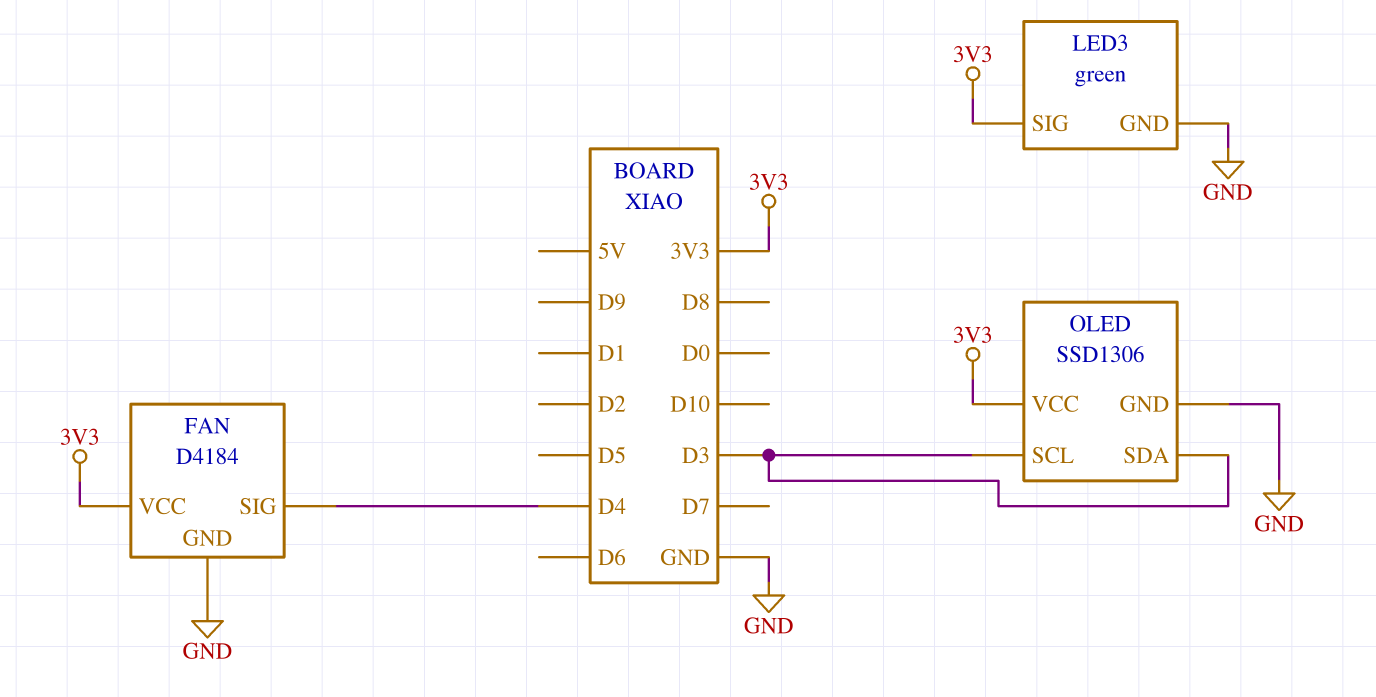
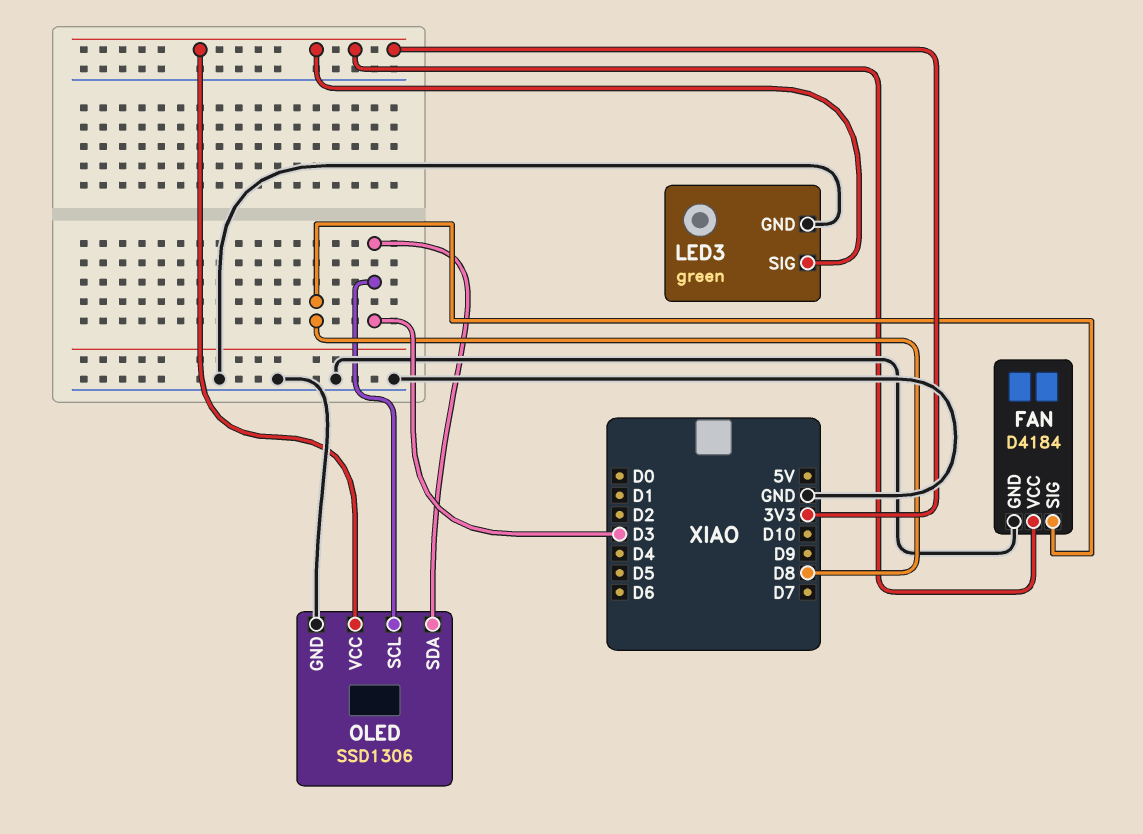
FAN pin SIG: D4 -> D8

